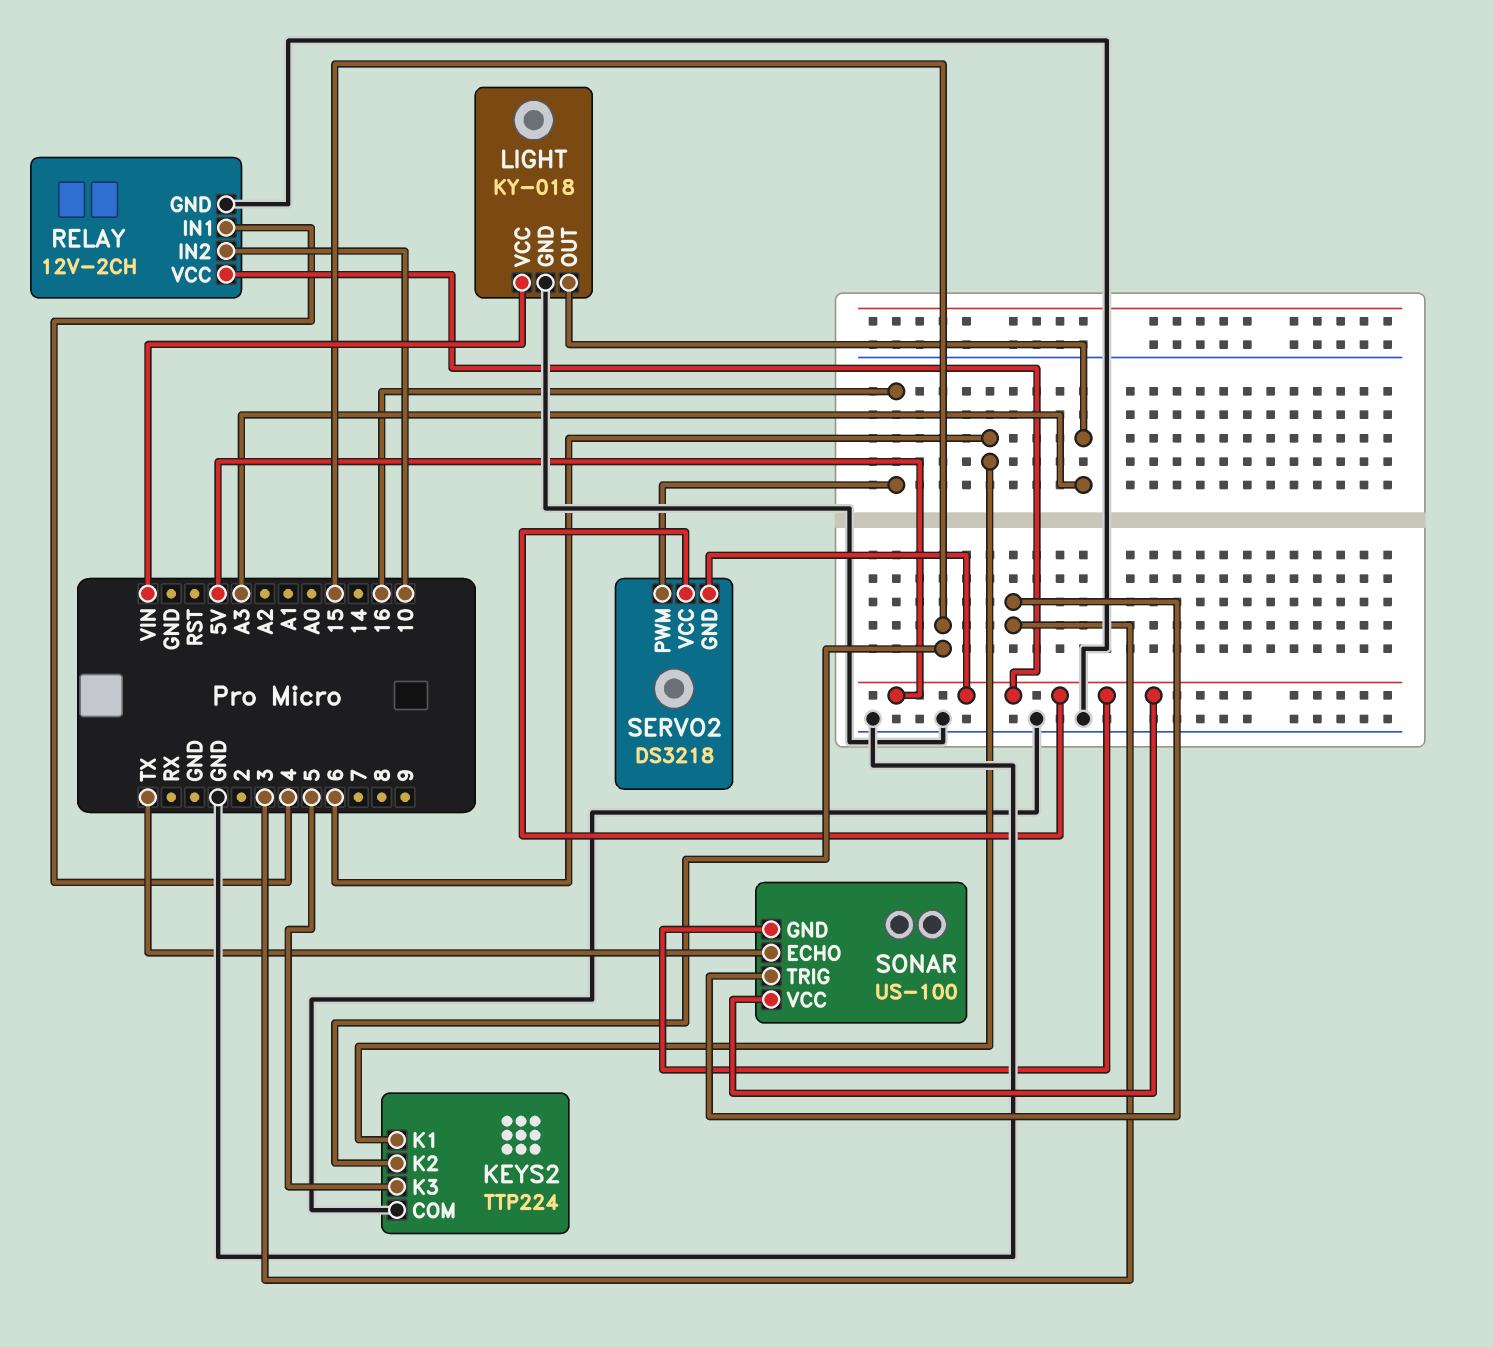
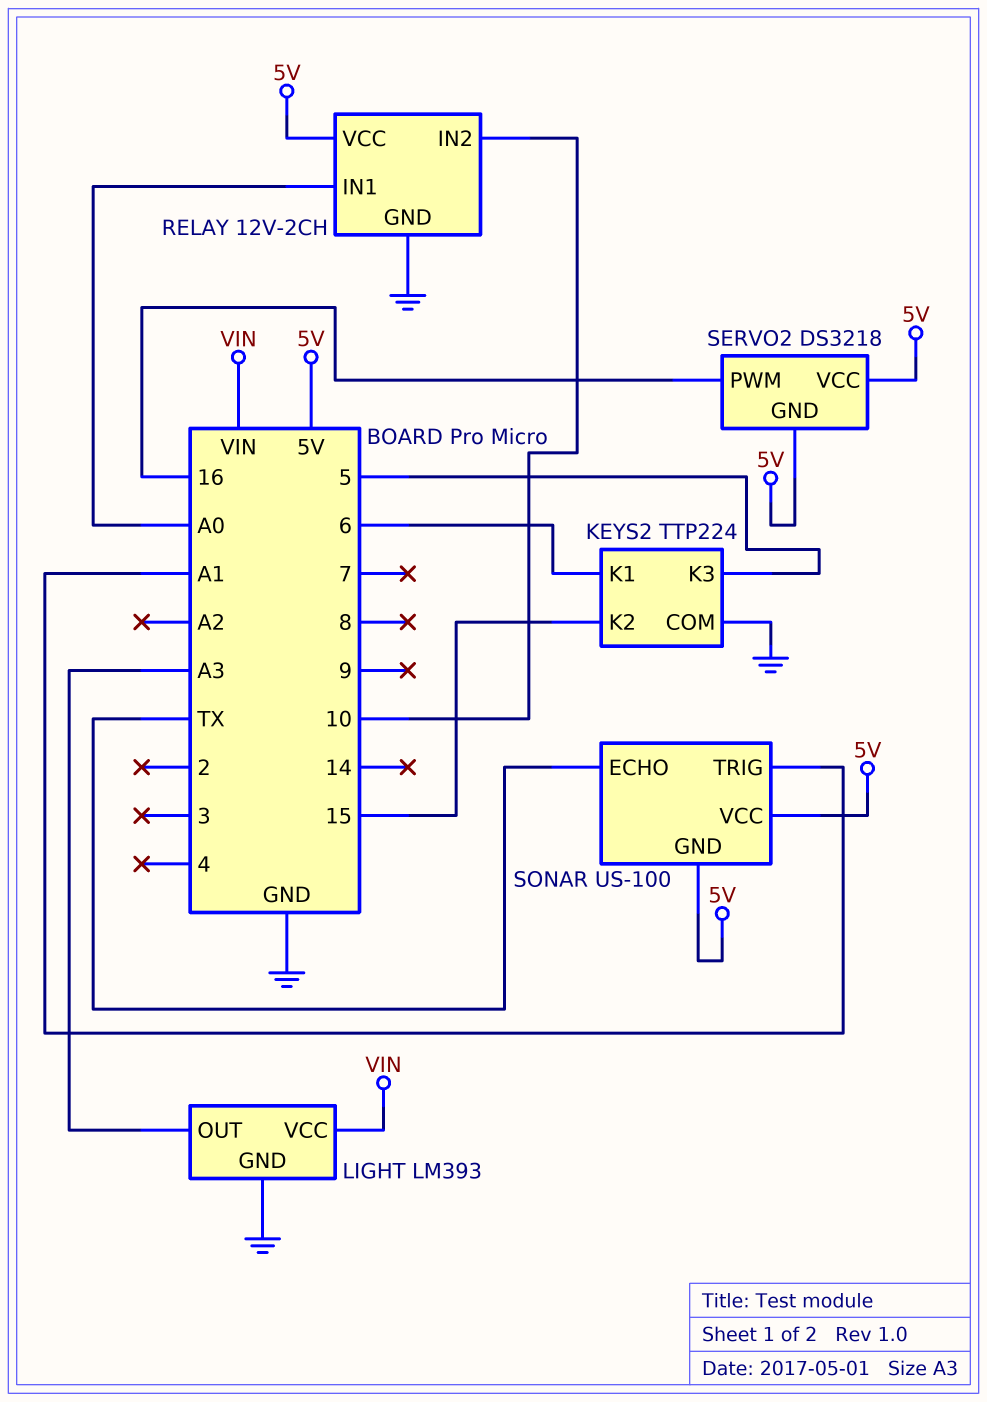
LIGHT: KY-018 -> LM393
RELAY pin IN1: 4 -> A0
SONAR pin TRIG: 3 -> A1

